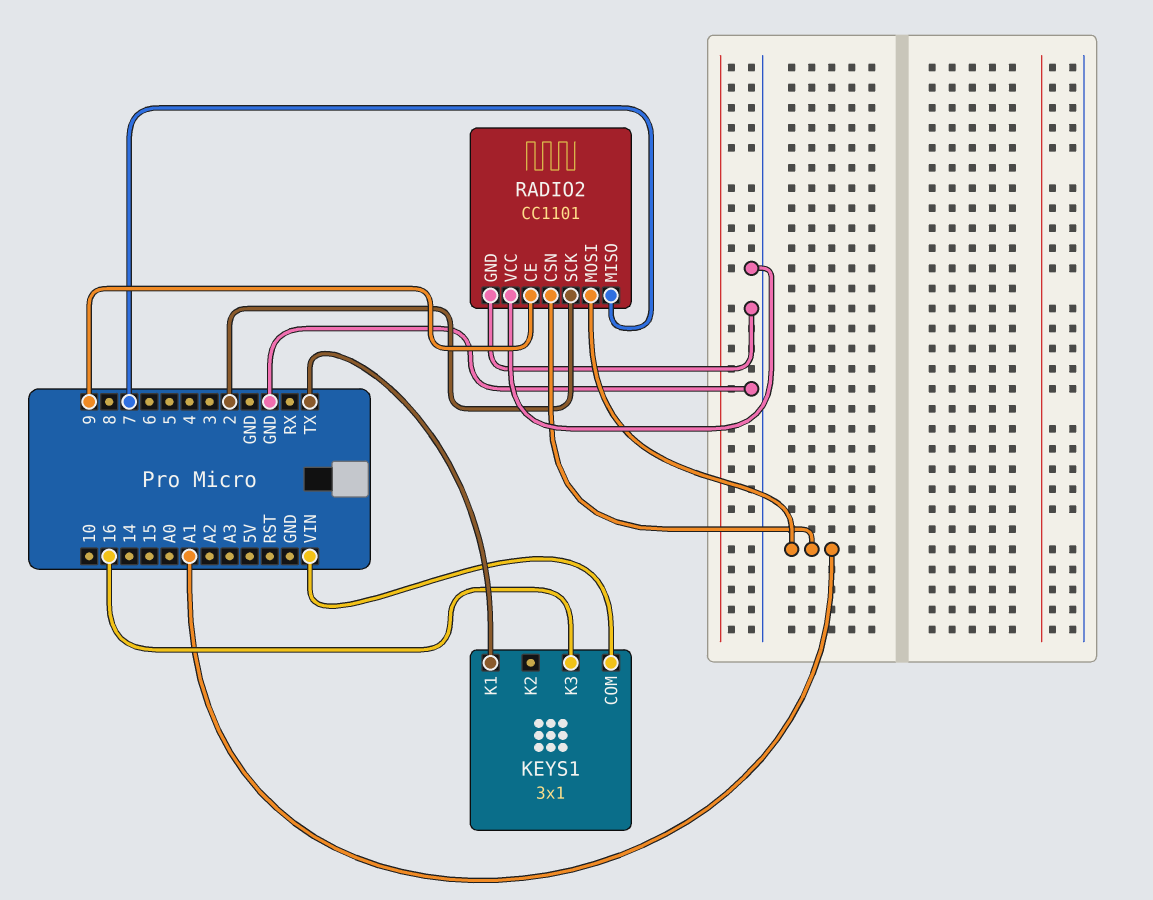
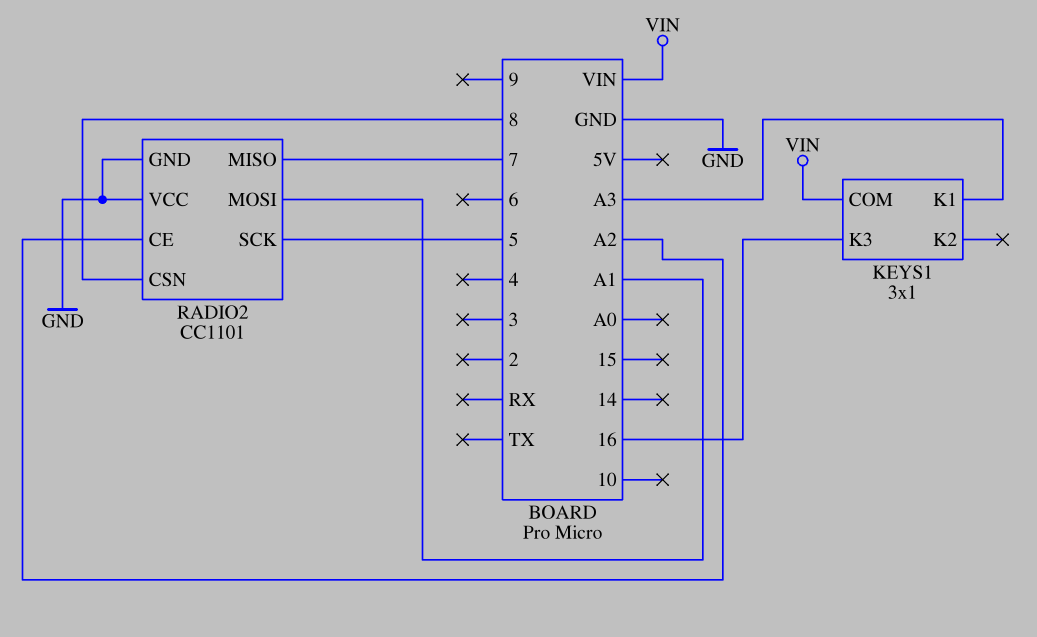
KEYS1 pin K1: TX -> A3
RADIO2 pin CE: 9 -> A2
RADIO2 pin CSN: A1 -> 8
RADIO2 pin SCK: 2 -> 5

